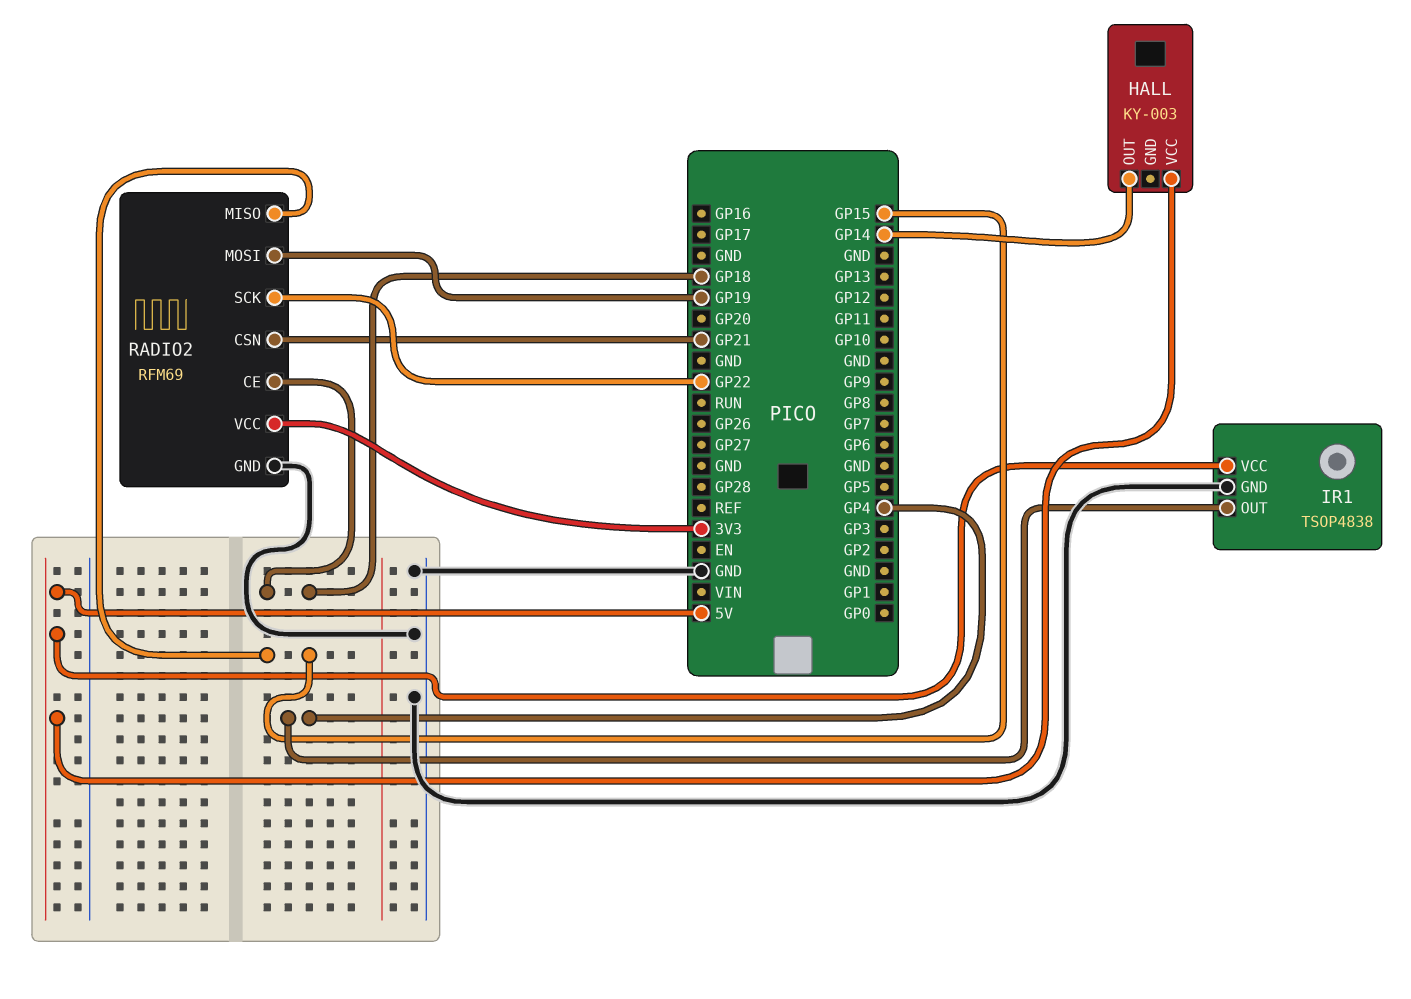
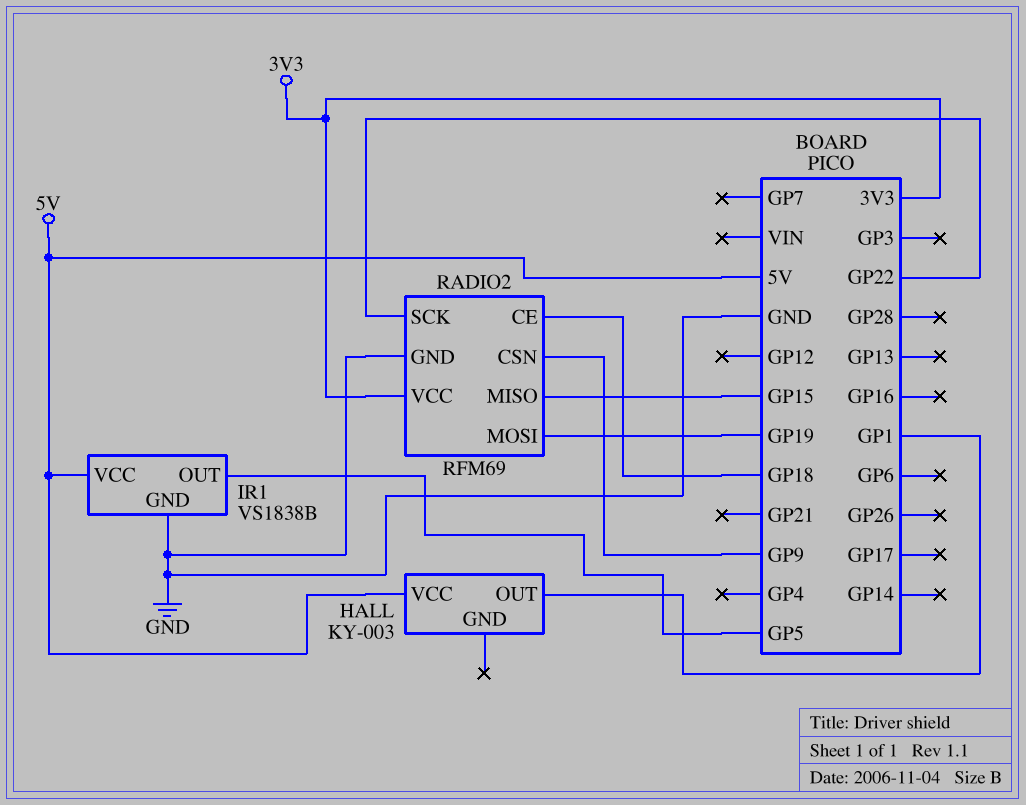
HALL pin OUT: GP14 -> GP1
IR1: TSOP4838 -> VS1838B
IR1 pin OUT: GP4 -> GP5
RADIO2 pin CSN: GP21 -> GP9

